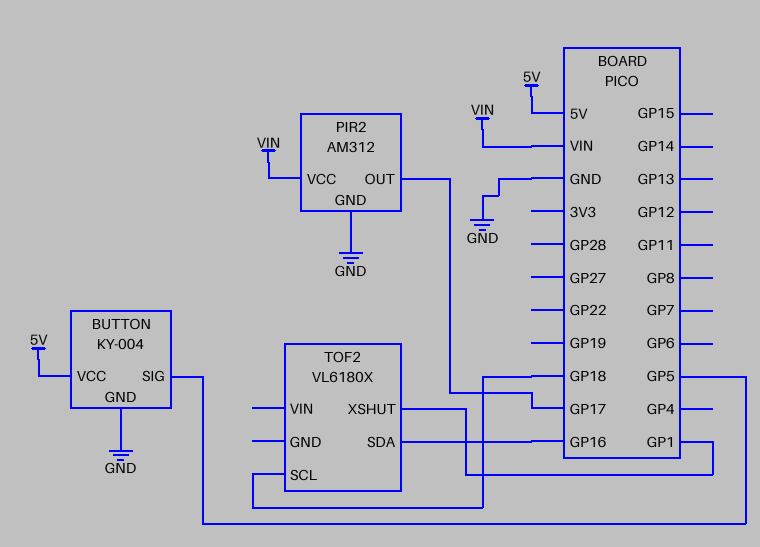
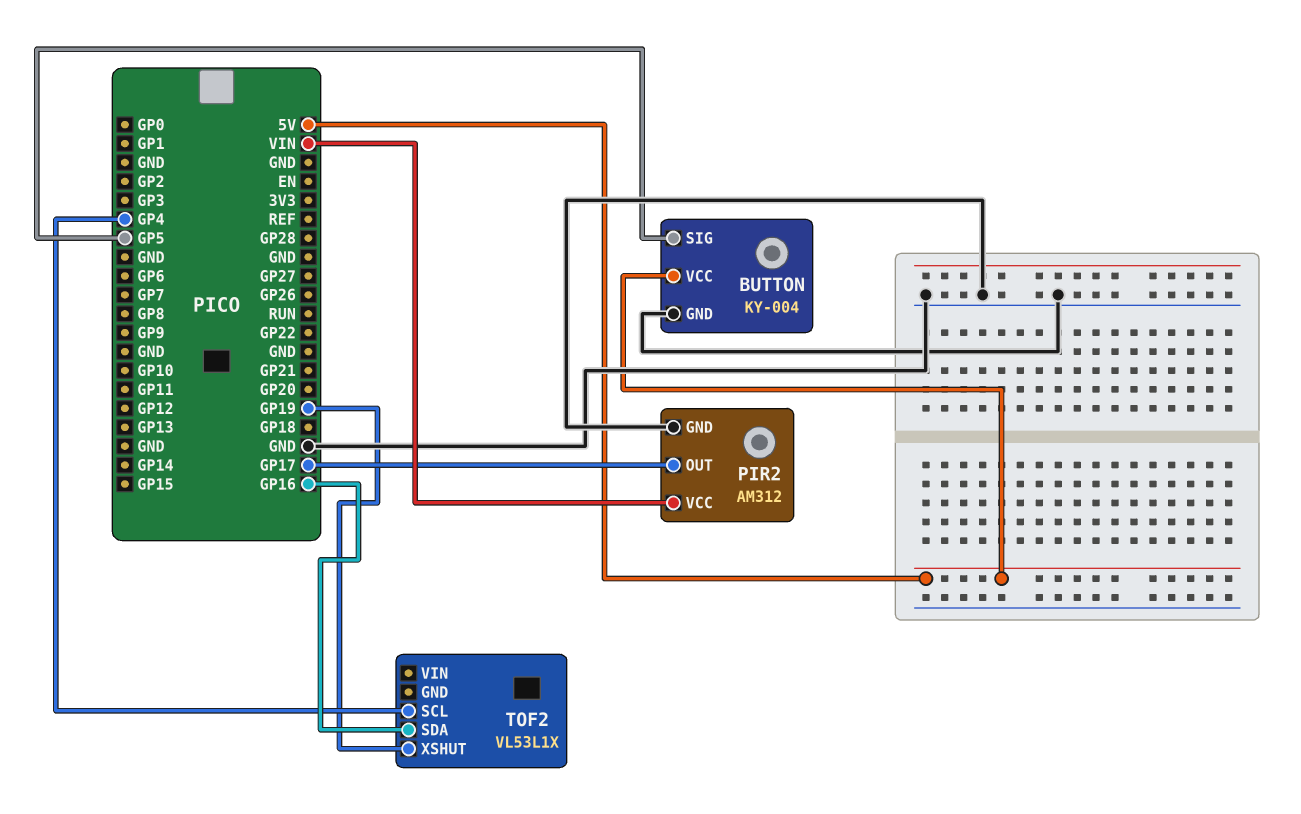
TOF2: VL6180X -> VL53L1X
TOF2 pin SCL: GP18 -> GP4
TOF2 pin XSHUT: GP1 -> GP19

